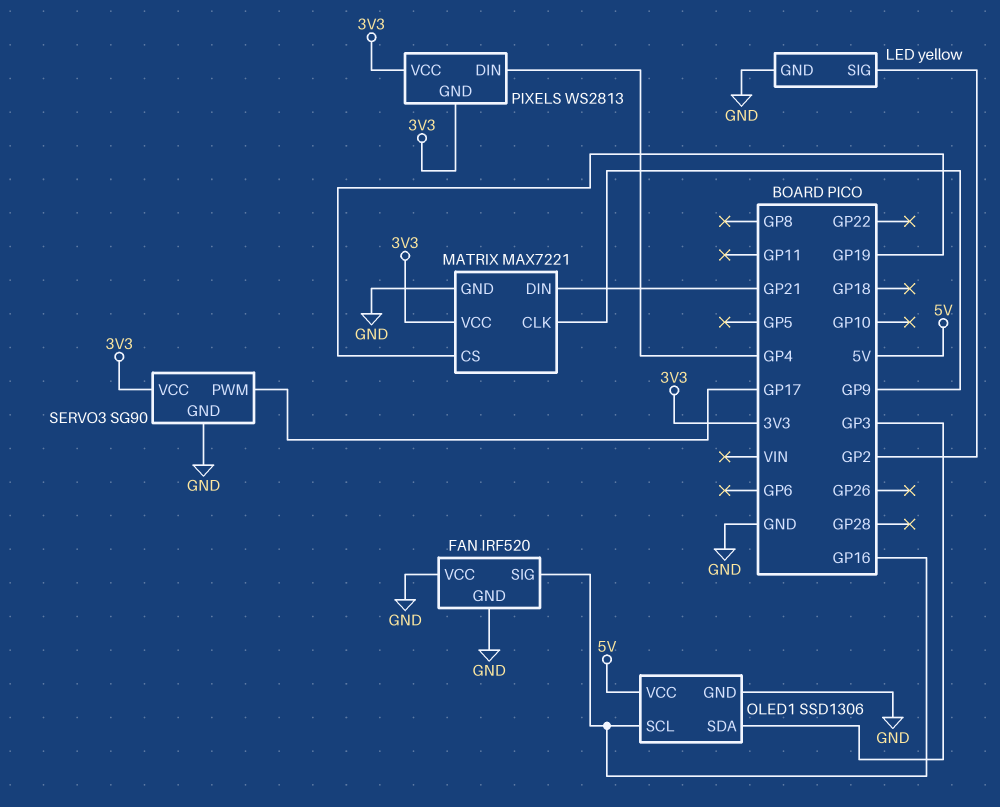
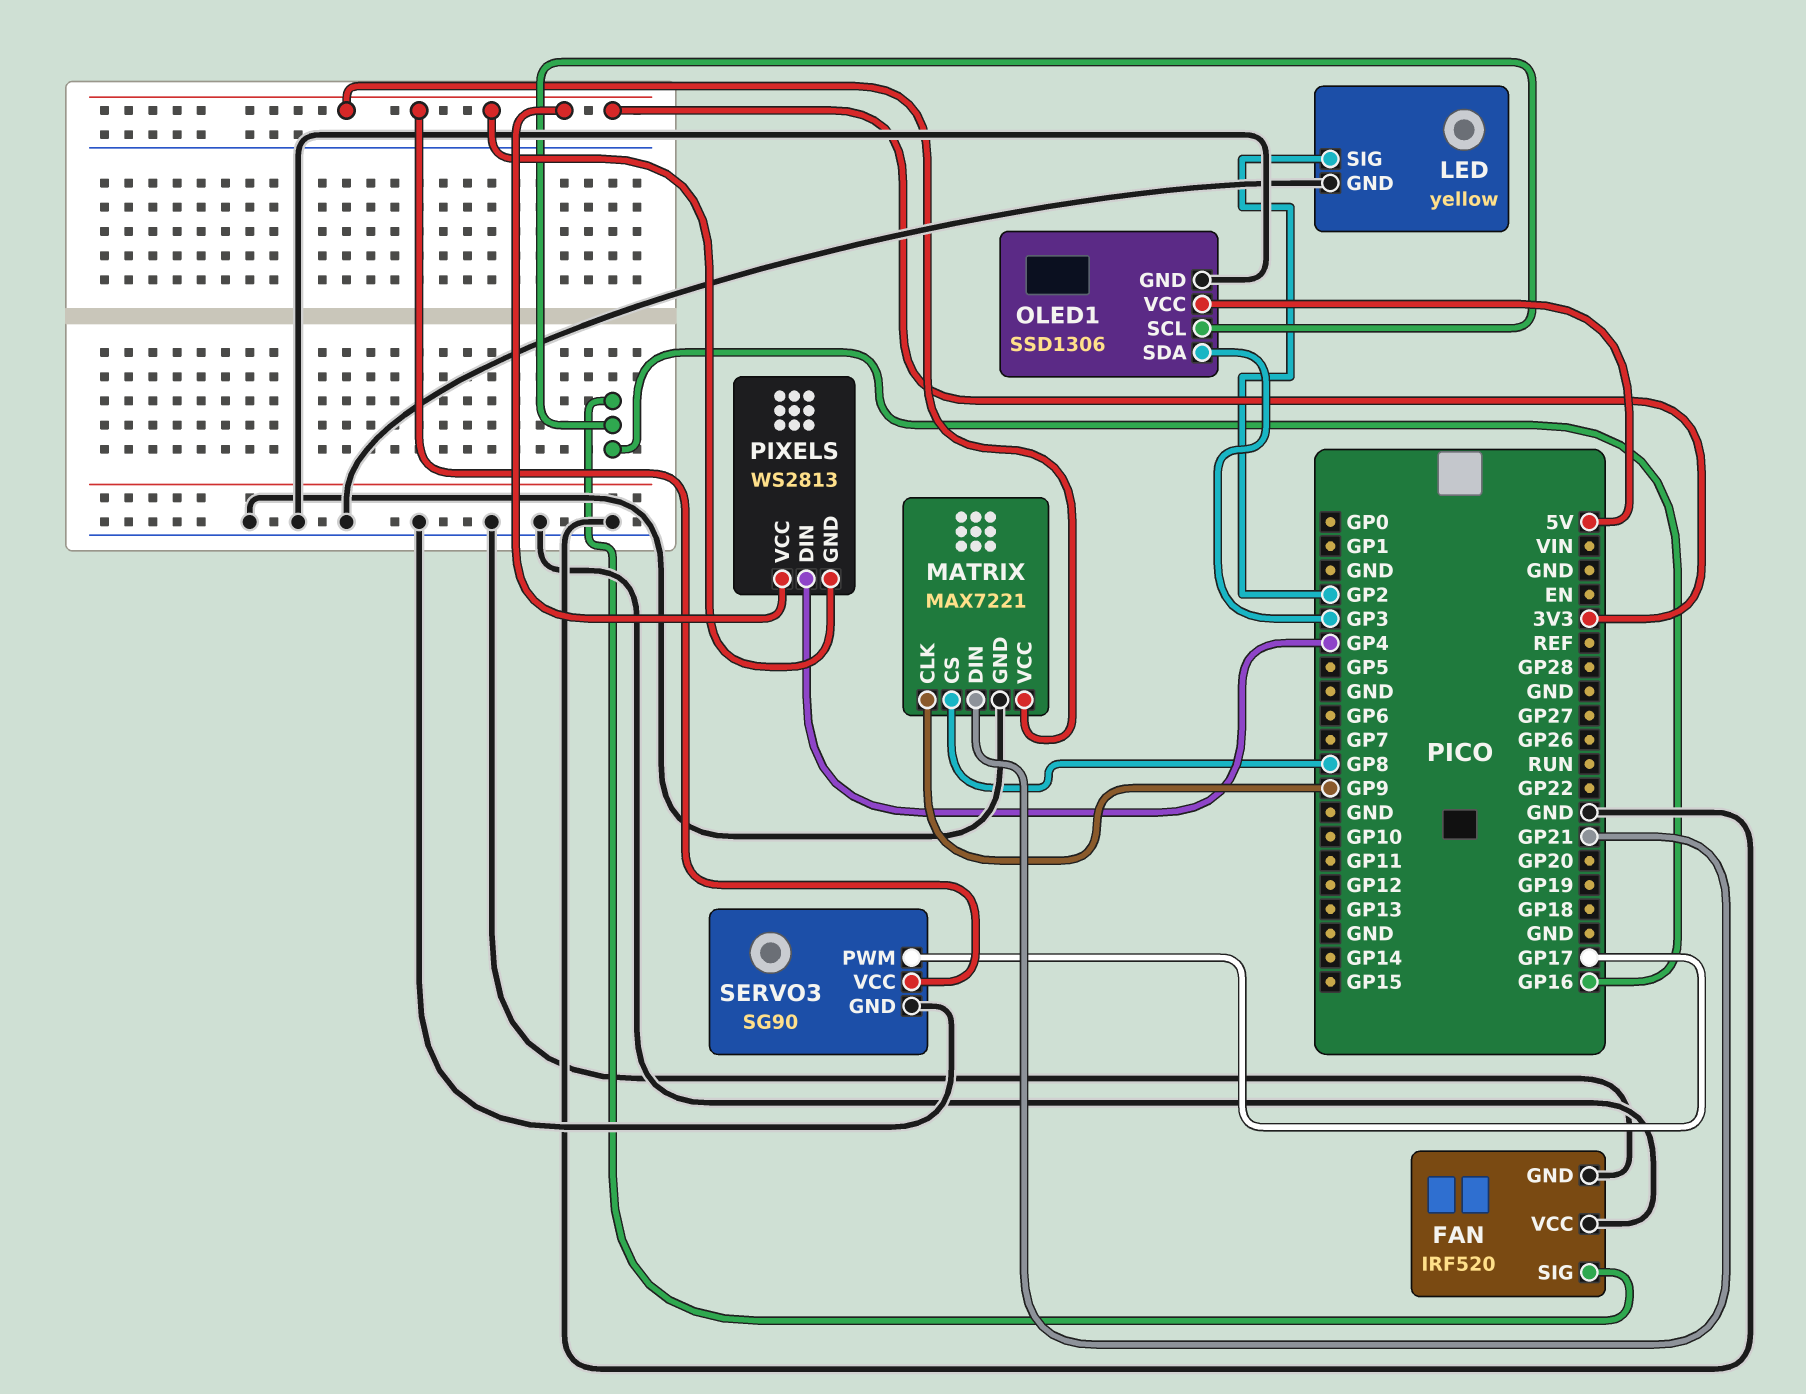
MATRIX pin CS: GP19 -> GP8

